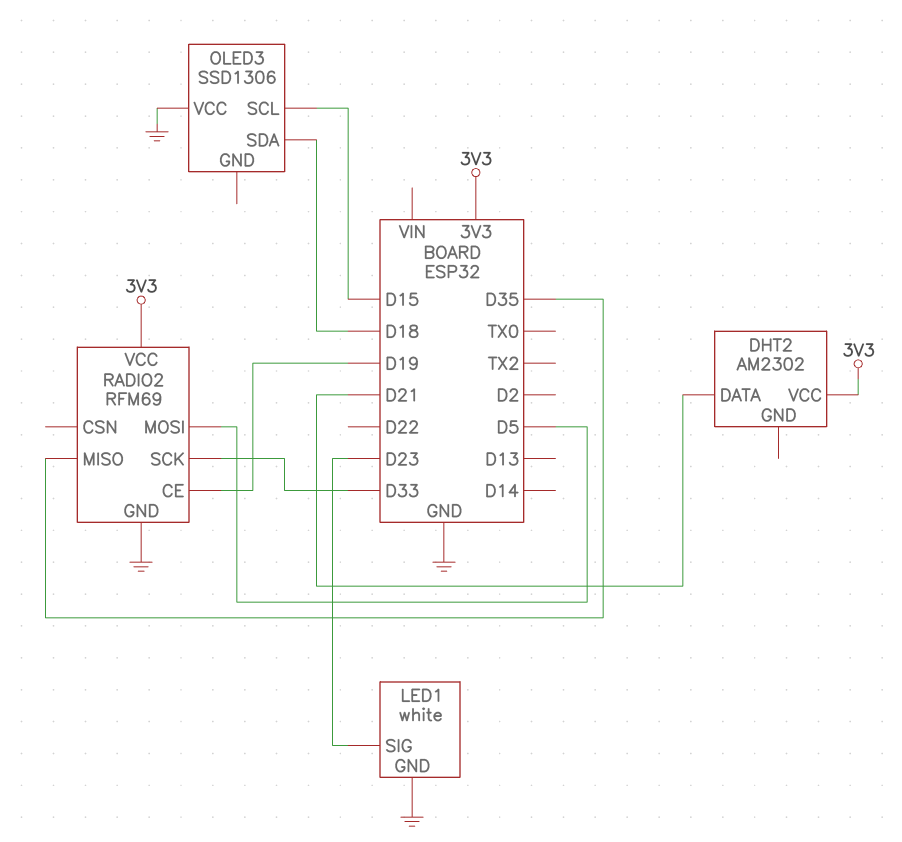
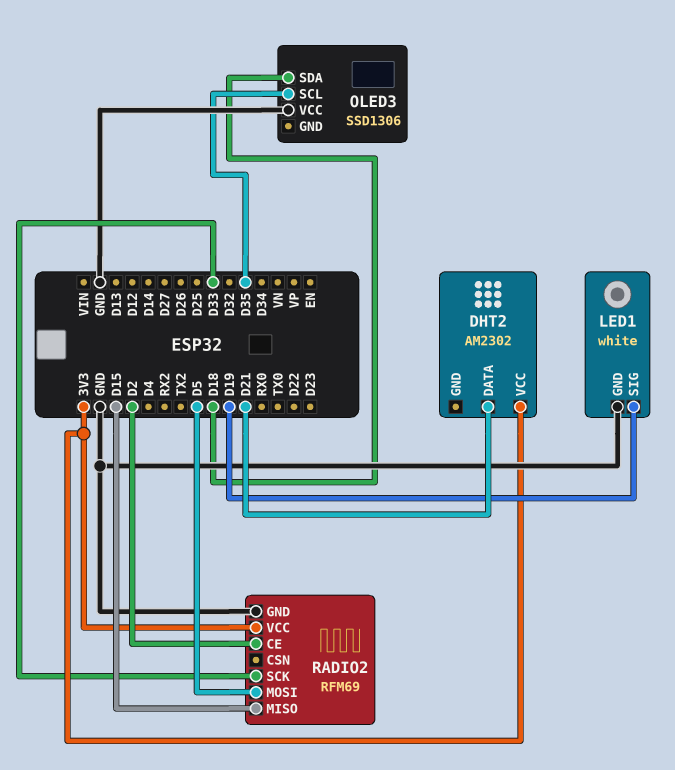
LED1 pin SIG: D23 -> D19
OLED3 pin SCL: D15 -> D35
RADIO2 pin CE: D19 -> D2
RADIO2 pin MISO: D35 -> D15

